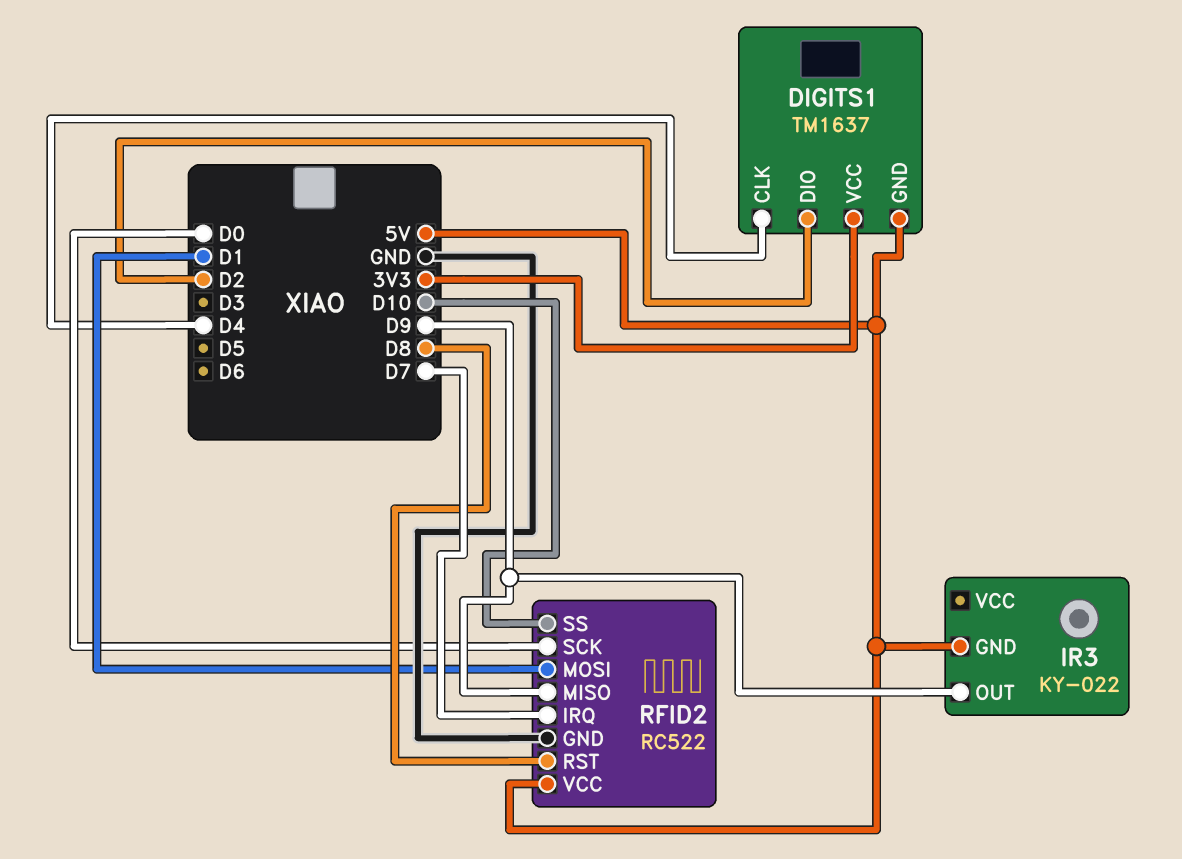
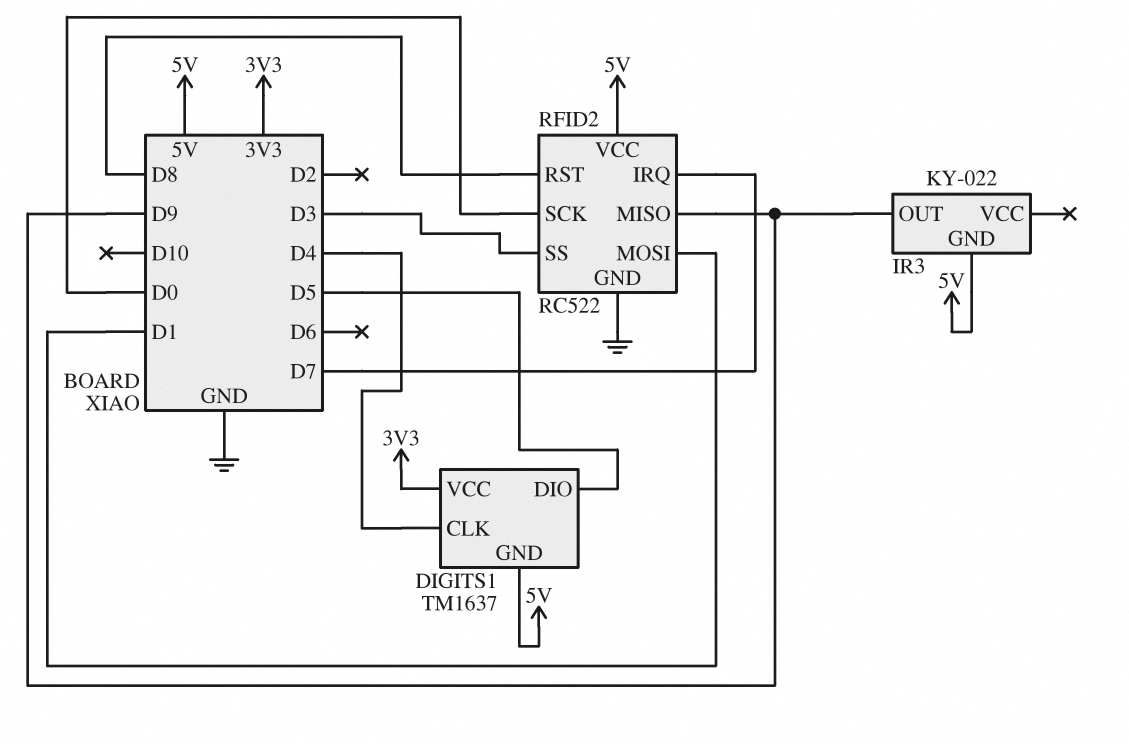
DIGITS1 pin DIO: D2 -> D5
RFID2 pin SS: D10 -> D3

